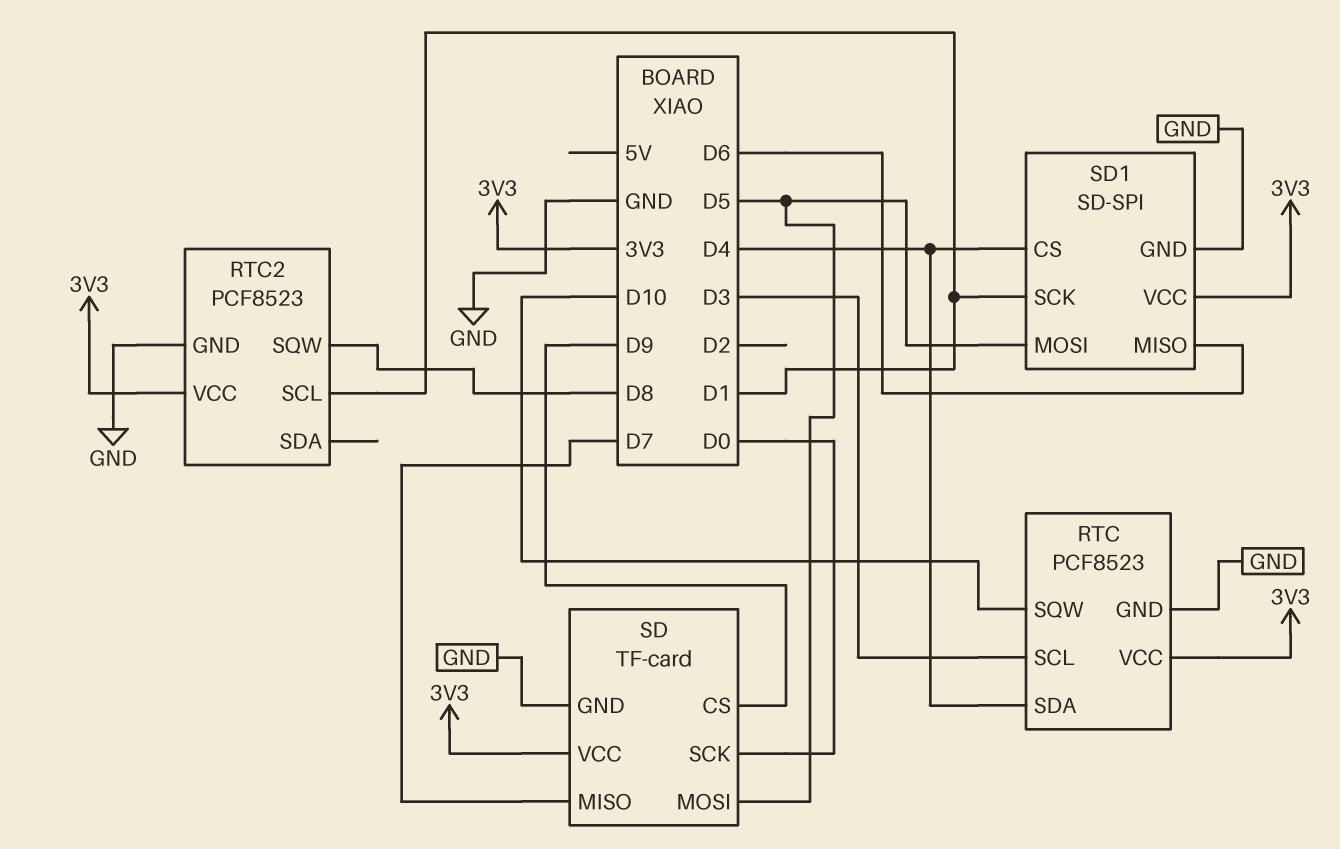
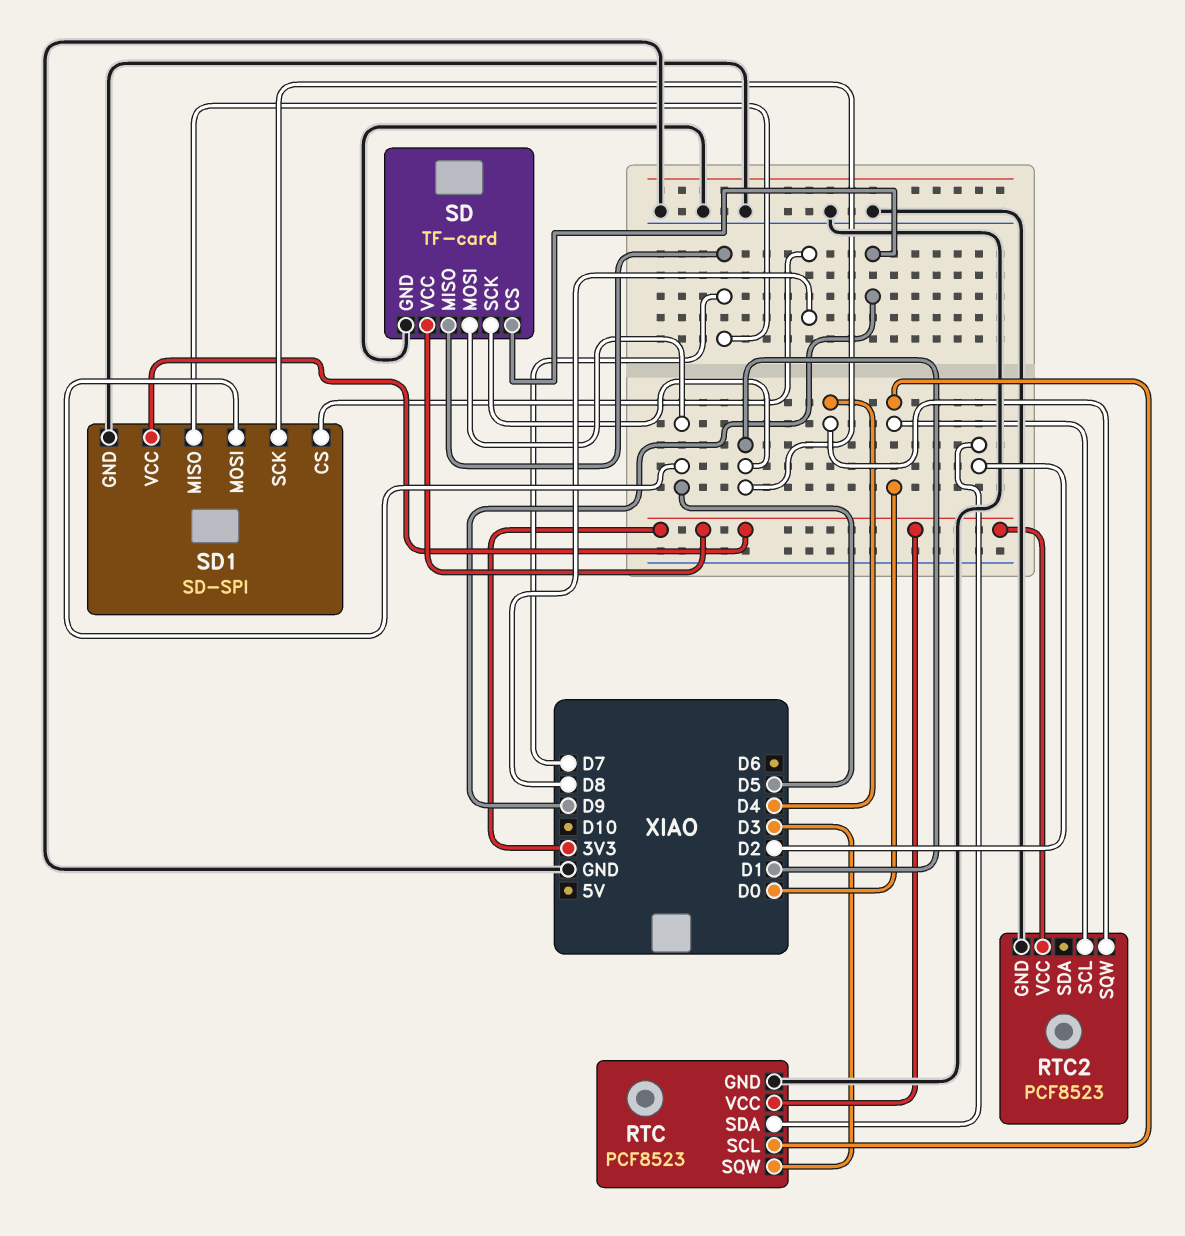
RTC pin SCL: D3 -> D0
RTC pin SDA: D4 -> D2
RTC pin SQW: D10 -> D3
RTC2 pin SCL: D1 -> D0
RTC2 pin SQW: D8 -> D4
SD pin SCK: D0 -> D1
SD1 pin CS: D4 -> D8
SD1 pin MISO: D6 -> D7

